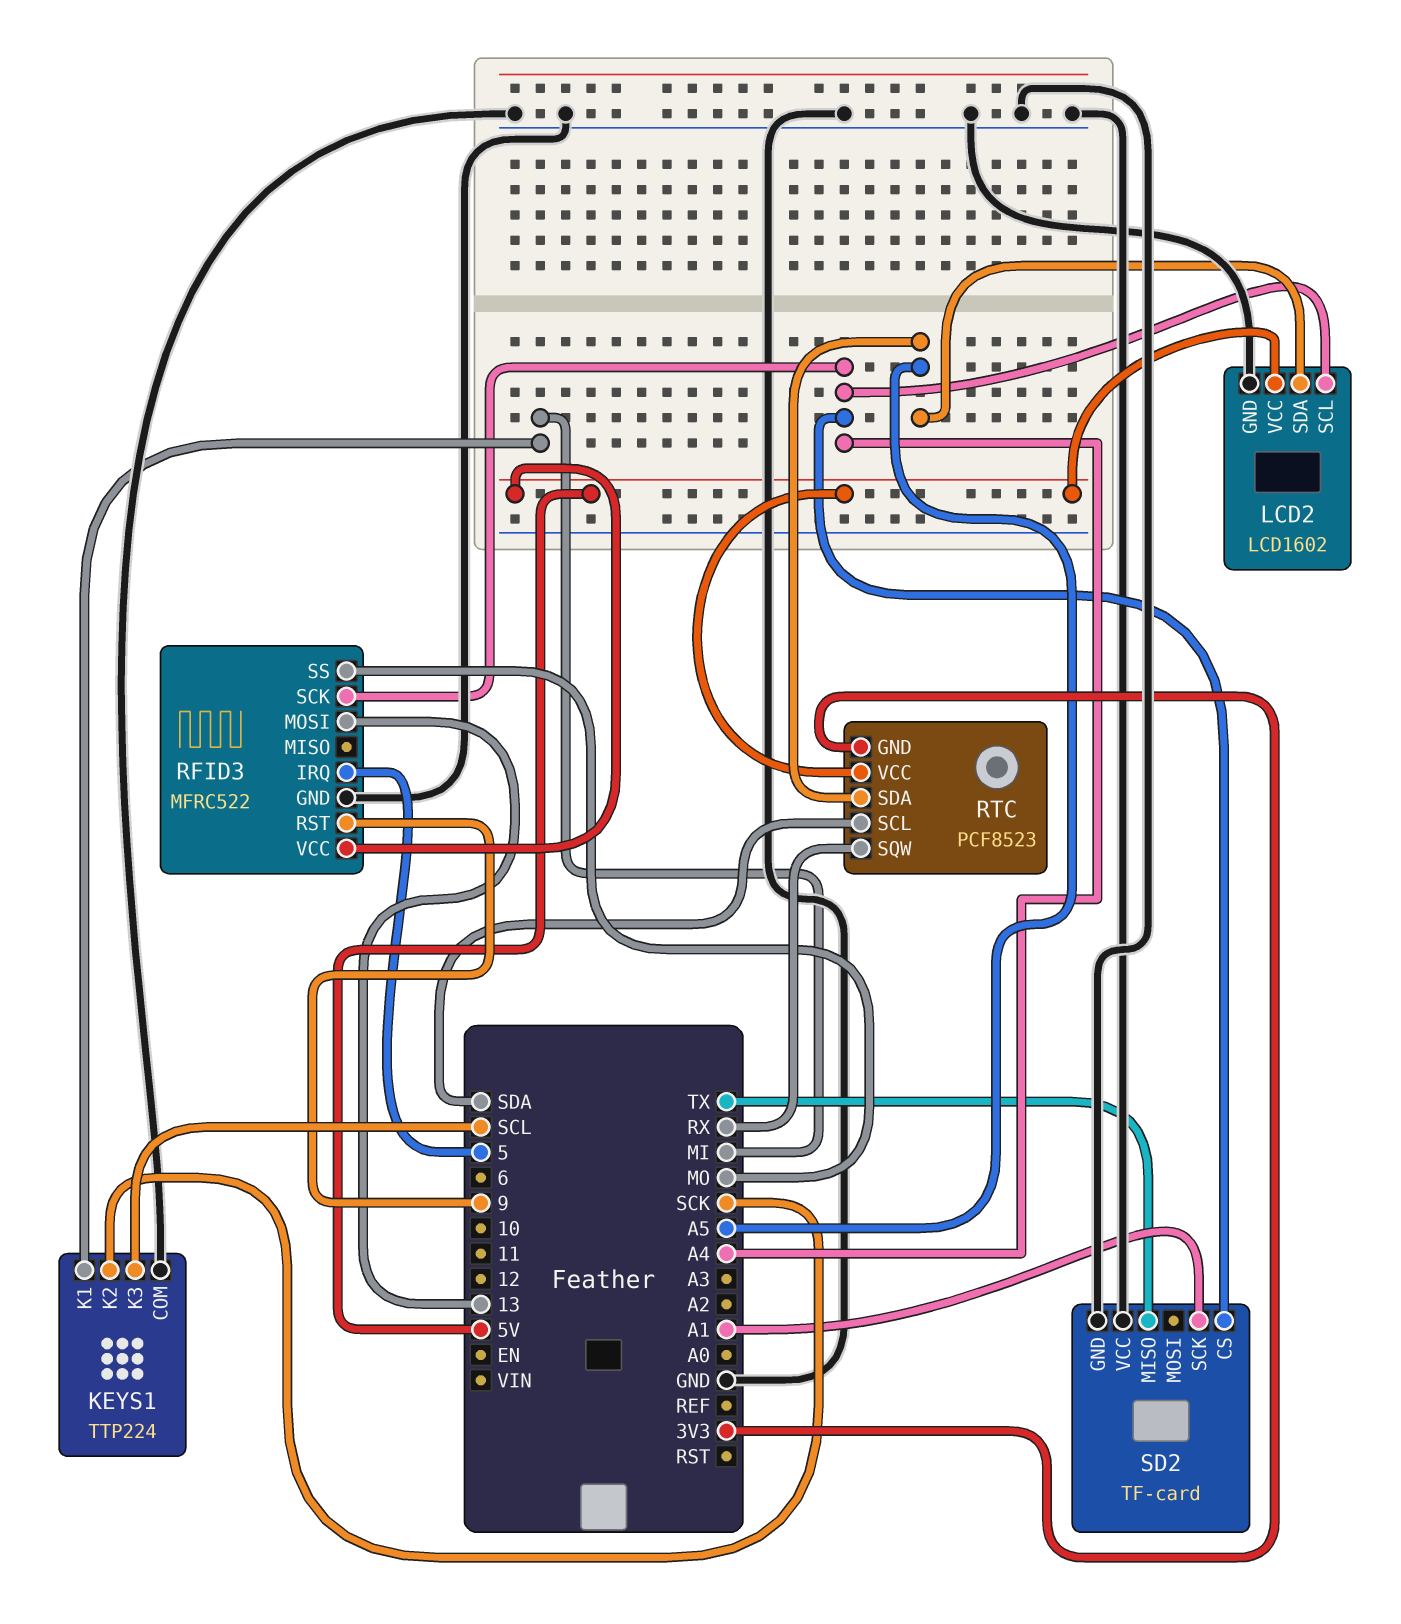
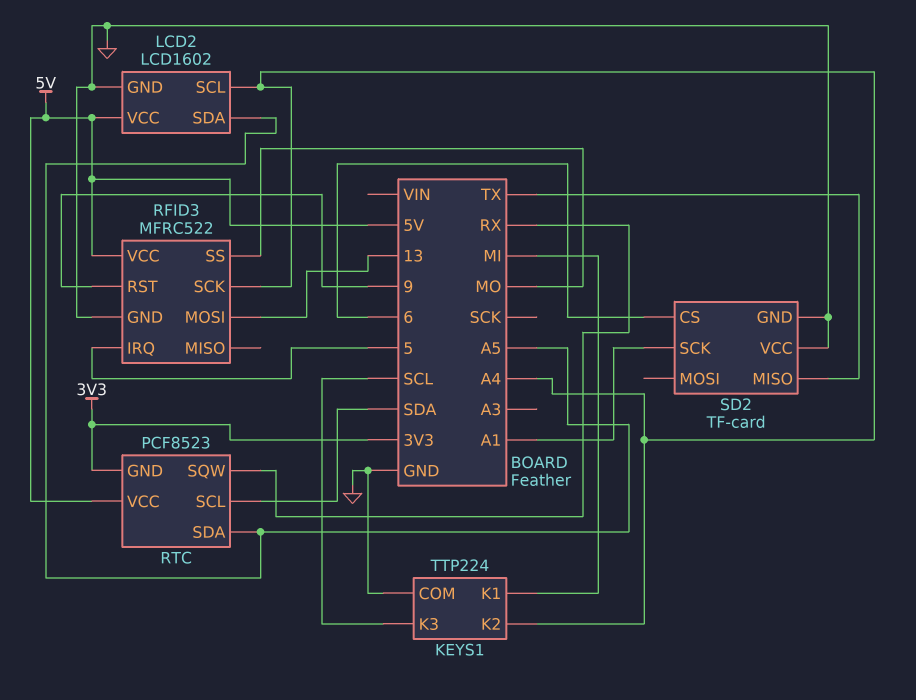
KEYS1 pin K2: SCK -> A4
SD2 pin CS: A4 -> 6

